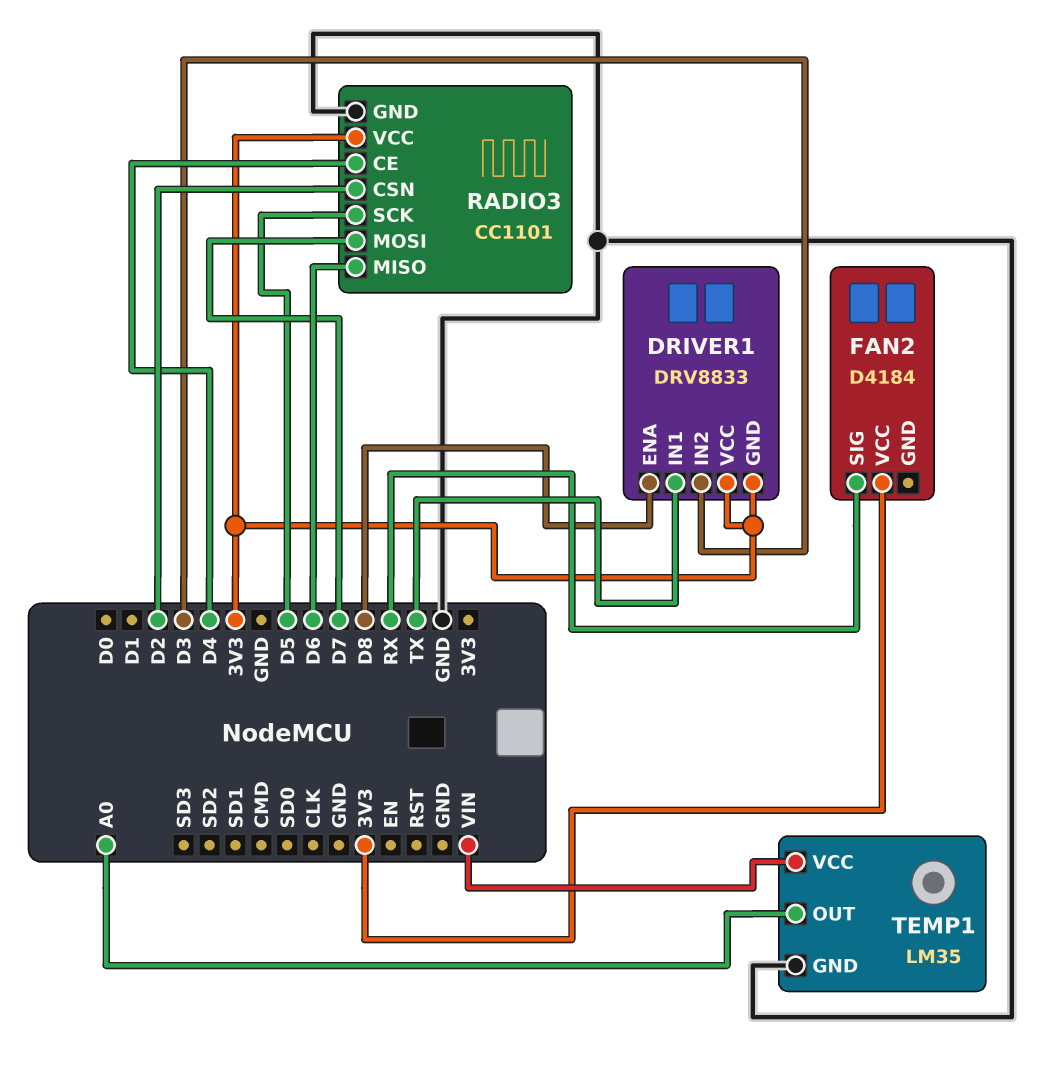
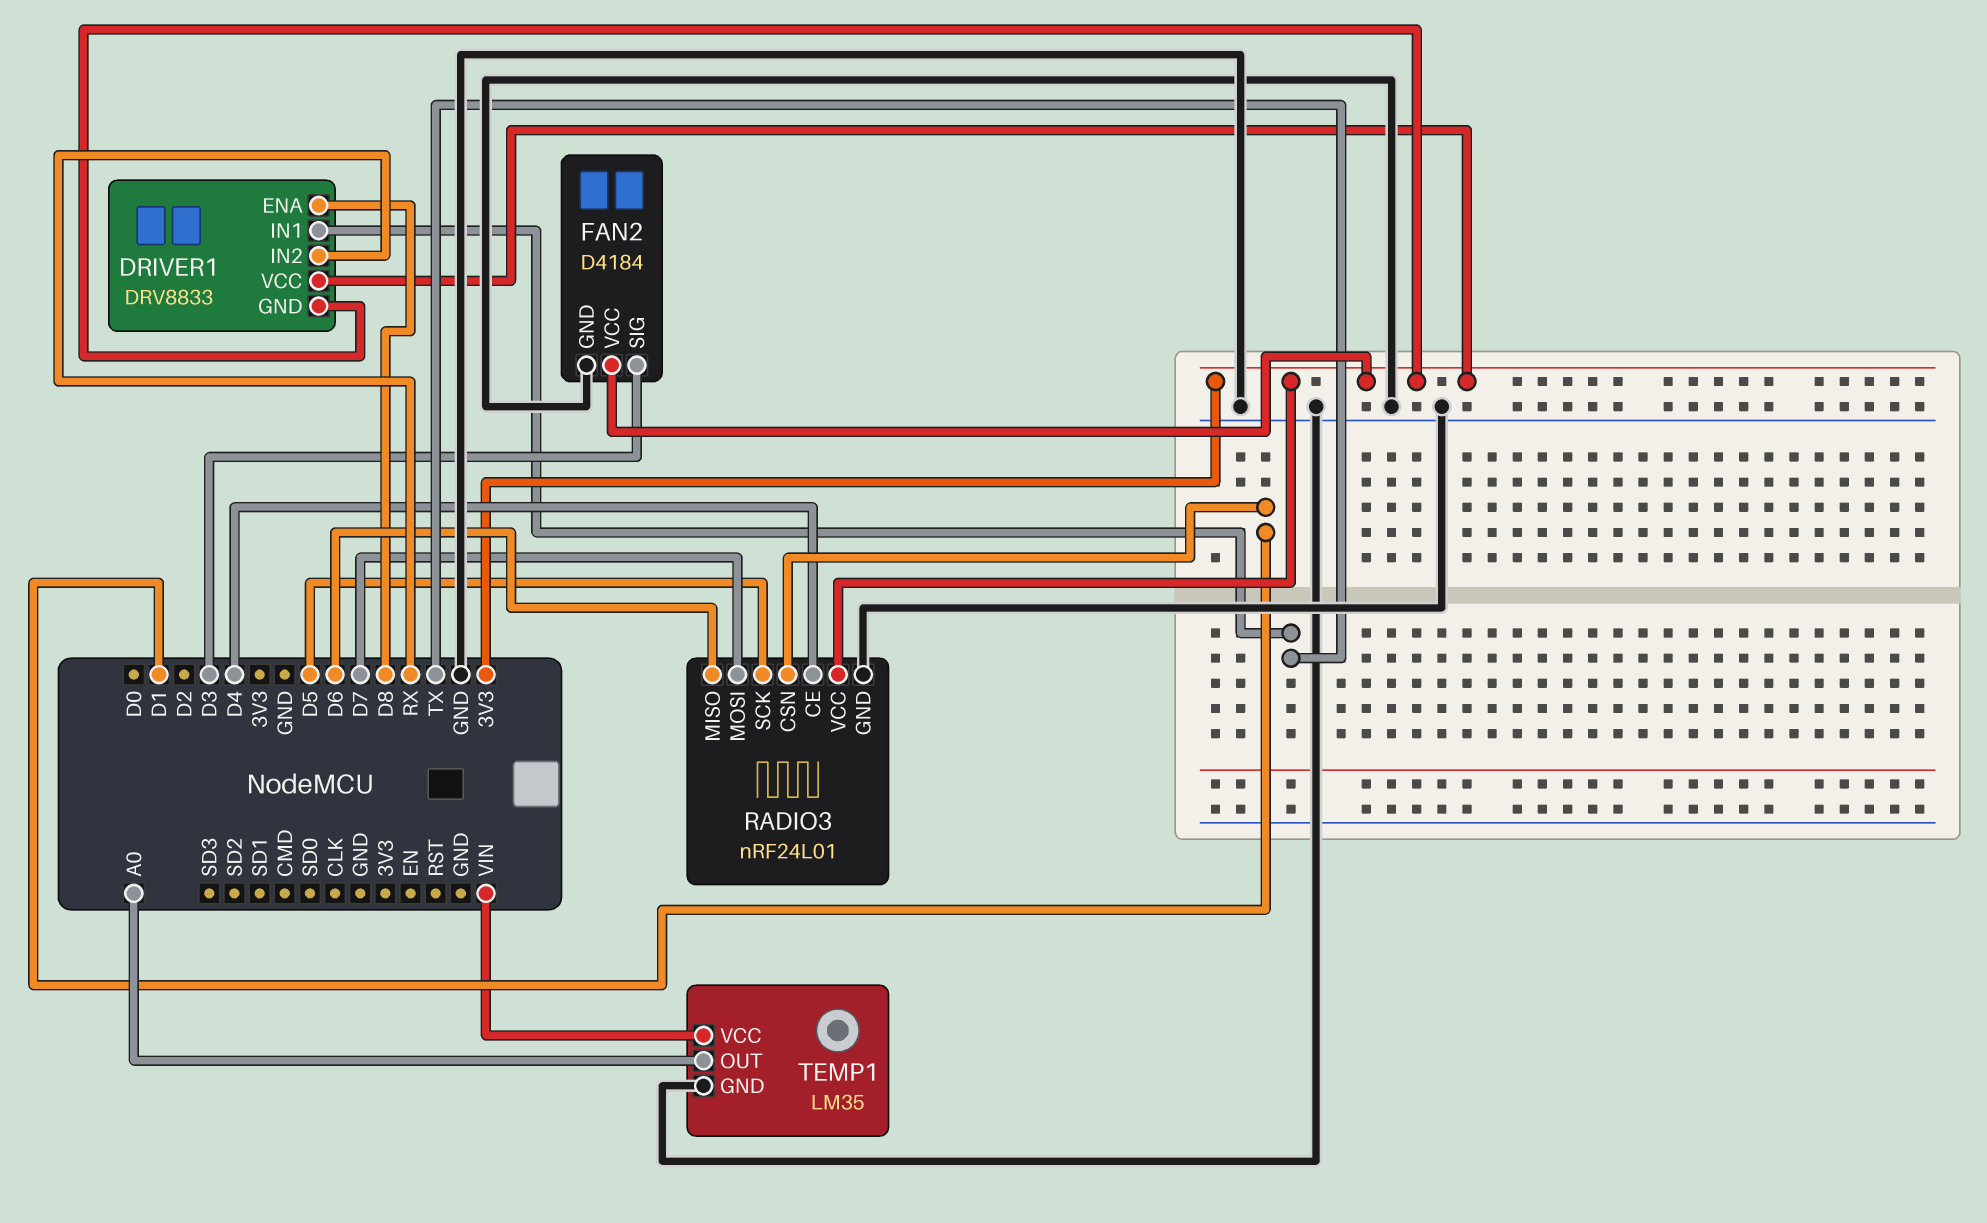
DRIVER1 pin IN2: D3 -> RX
FAN2 pin GND: none -> GND
FAN2 pin SIG: RX -> D3
RADIO3: CC1101 -> nRF24L01
RADIO3 pin CSN: D2 -> D1

